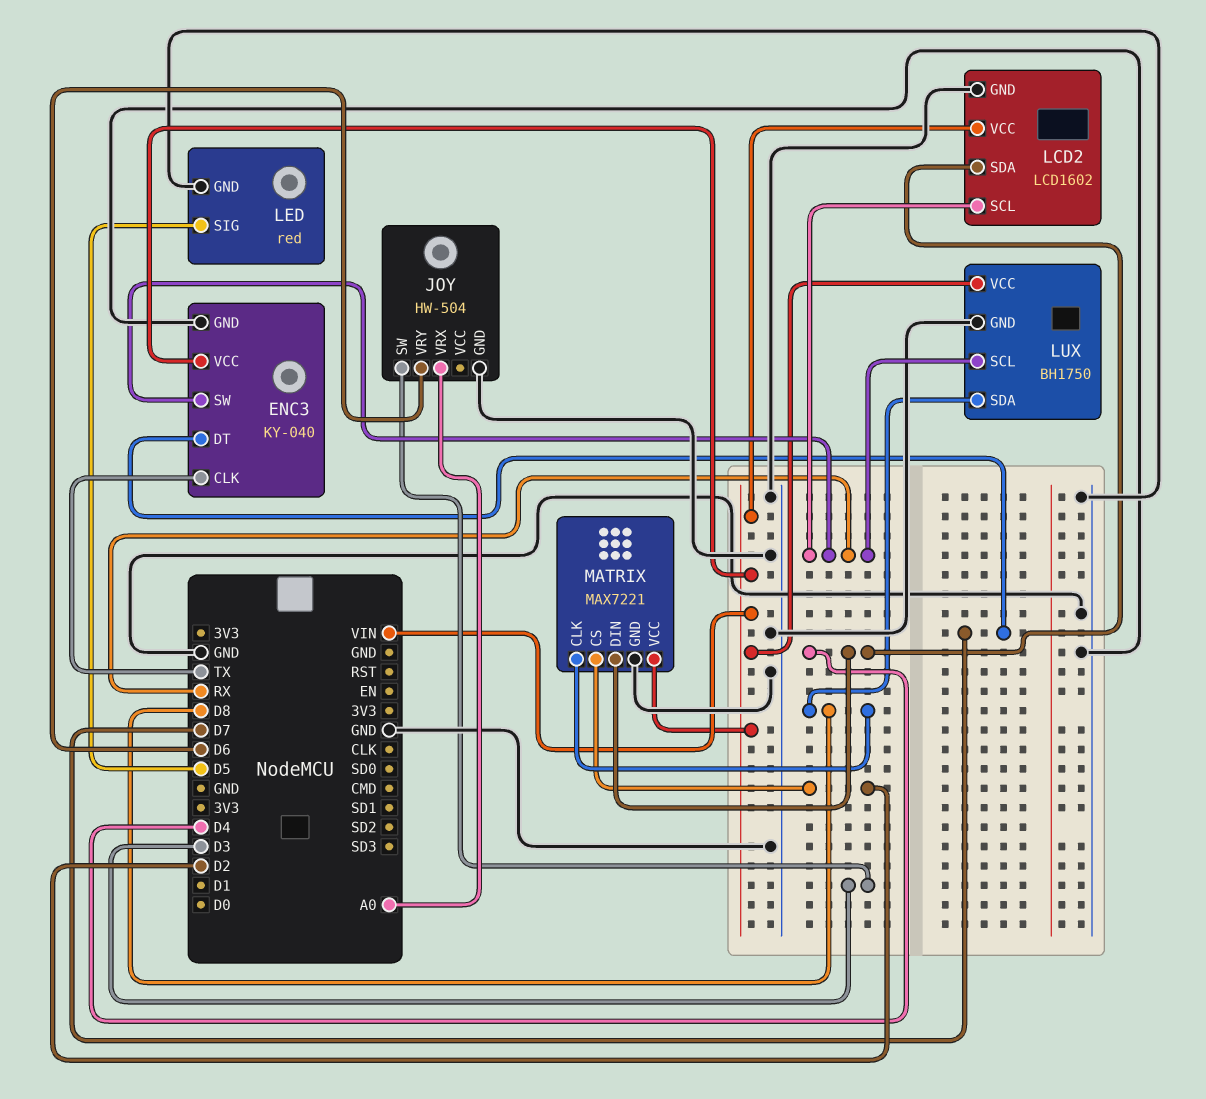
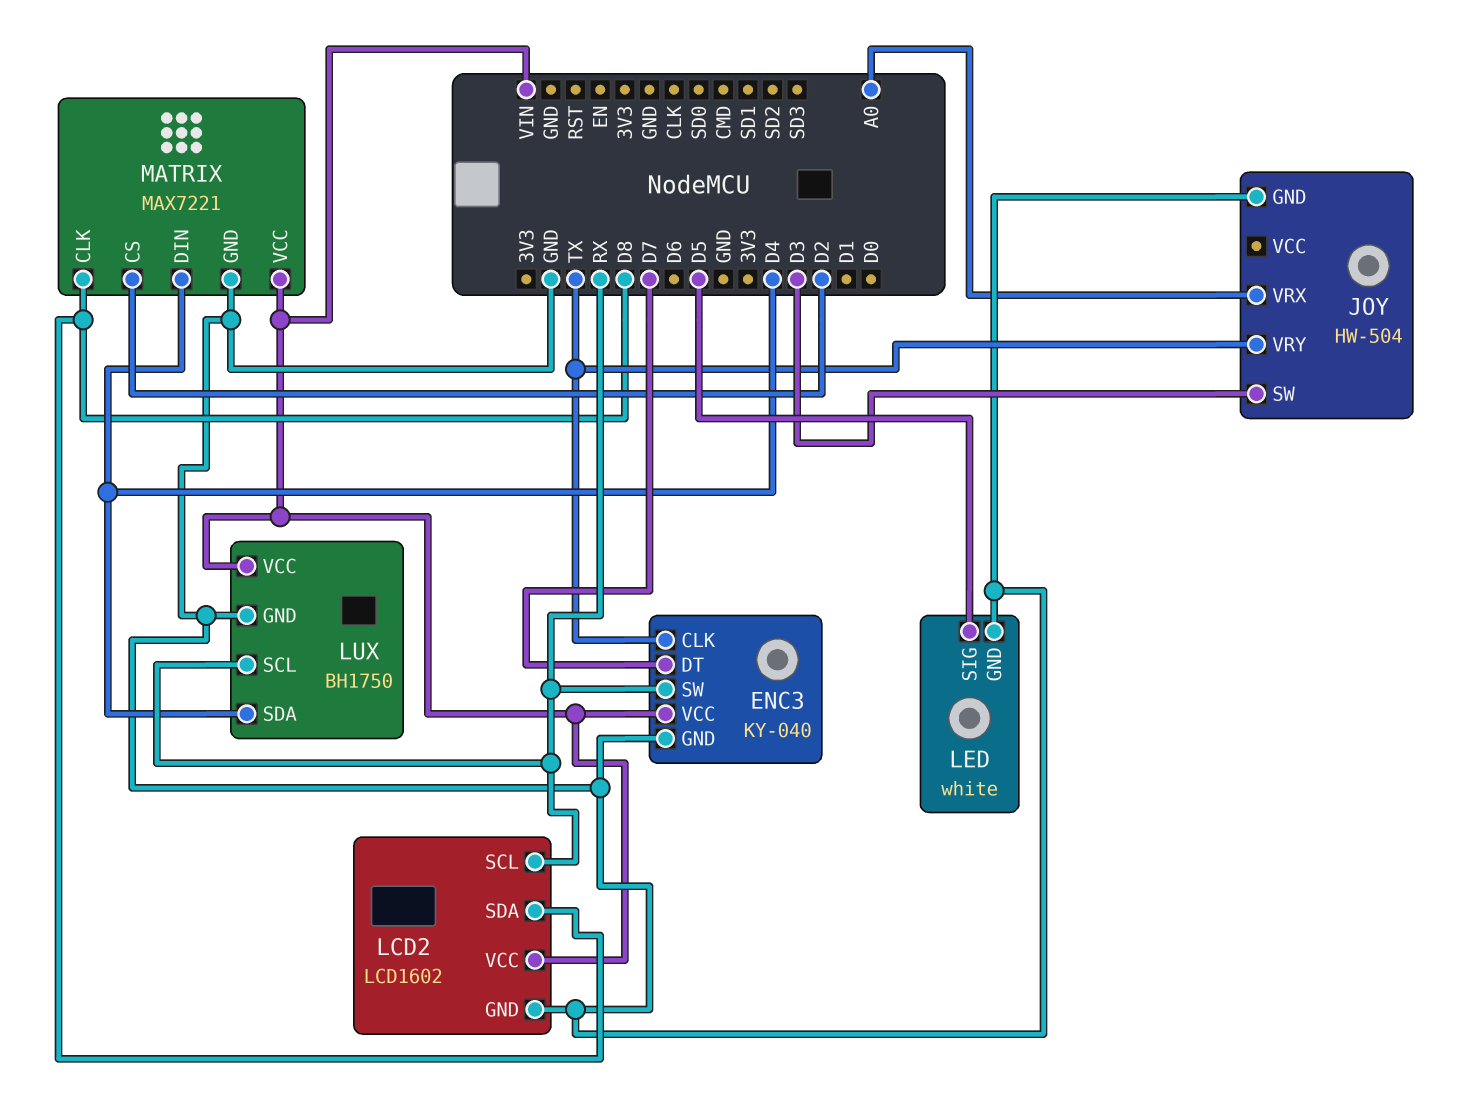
JOY pin VRY: D6 -> TX
LCD2 pin SDA: D4 -> D8
LED: red -> white
LUX pin SDA: D8 -> D4

